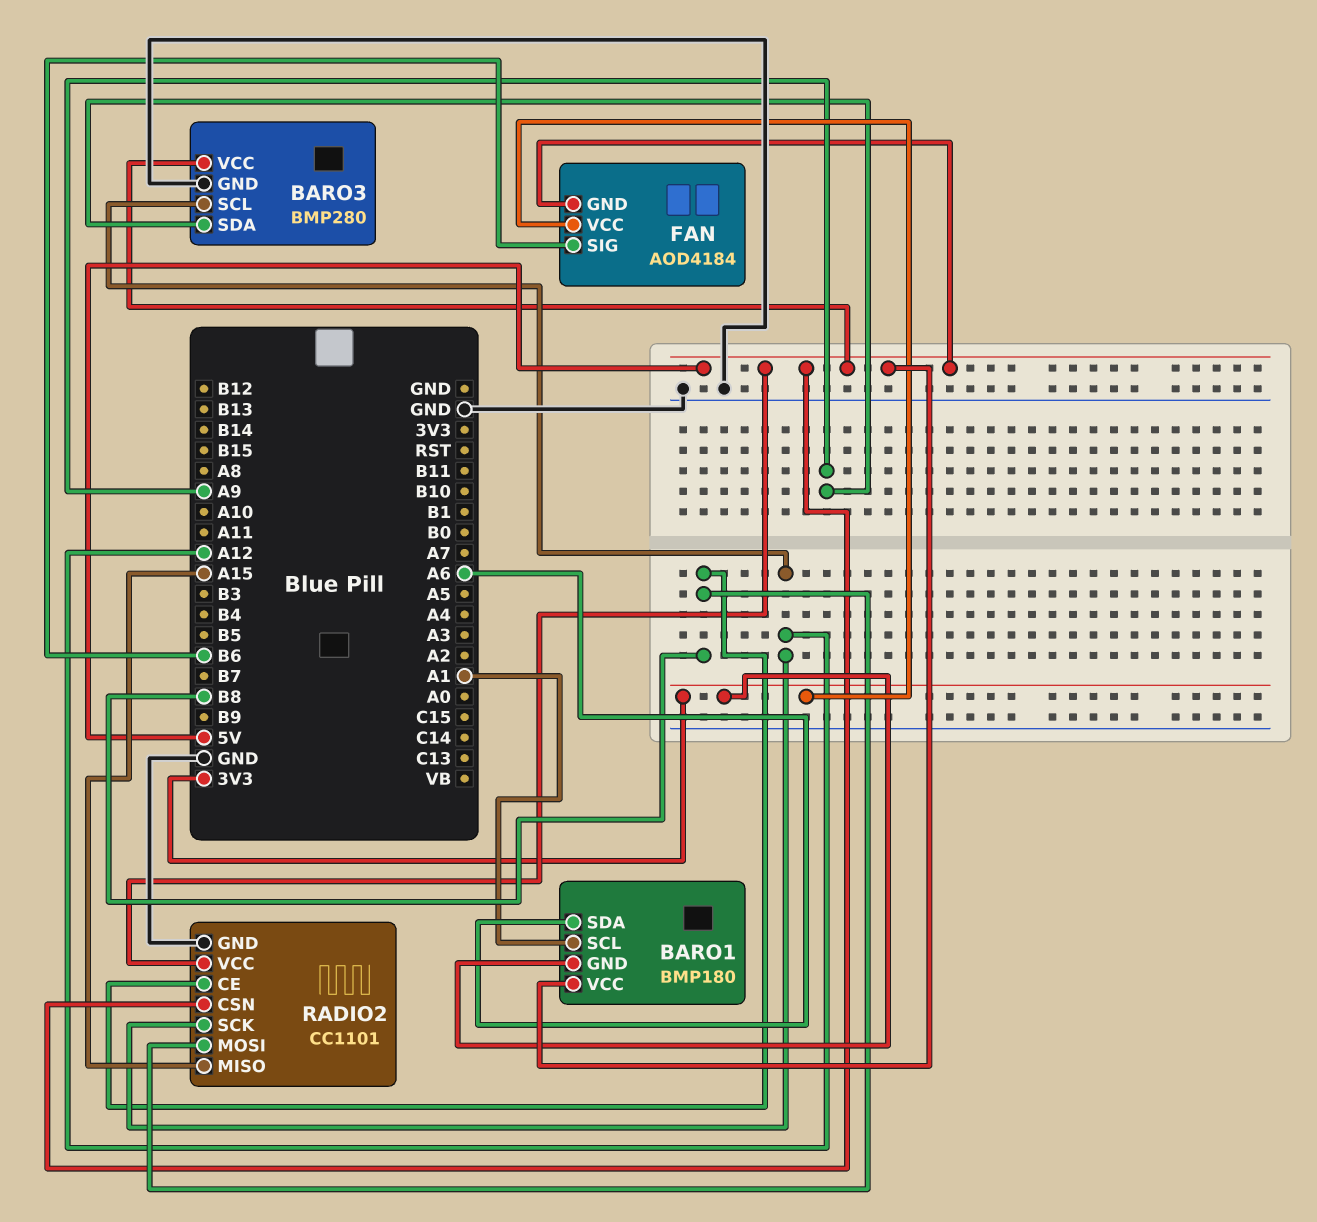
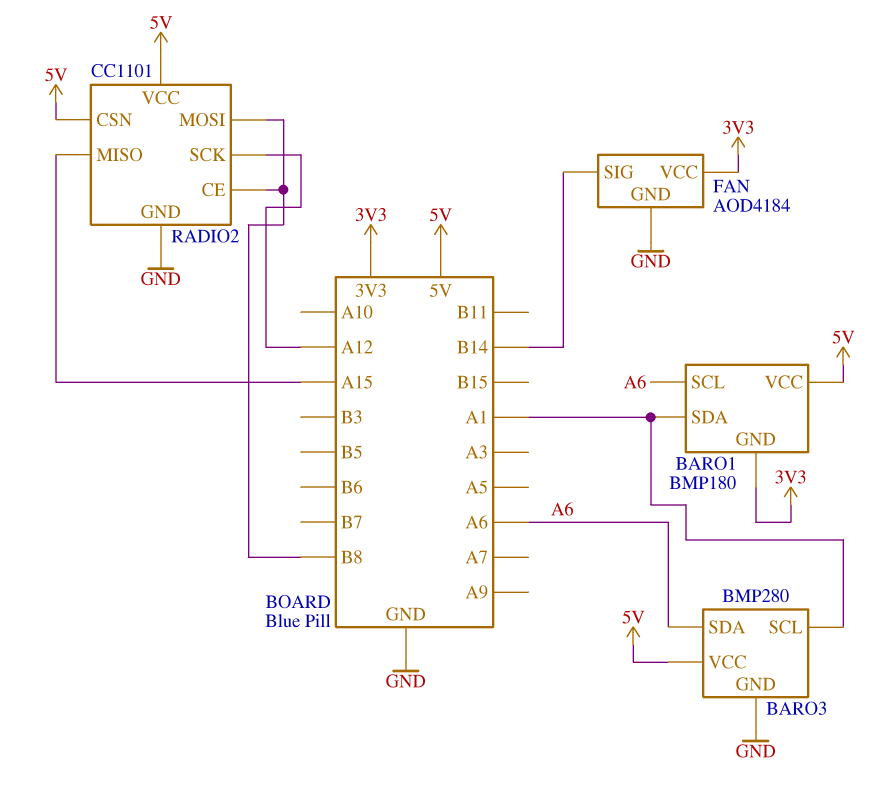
BARO1 pin SCL: A1 -> A6
BARO1 pin SDA: A6 -> A1
BARO3 pin SCL: A12 -> A1
BARO3 pin SDA: A9 -> A6
FAN pin GND: 5V -> GND
FAN pin SIG: B6 -> B14

